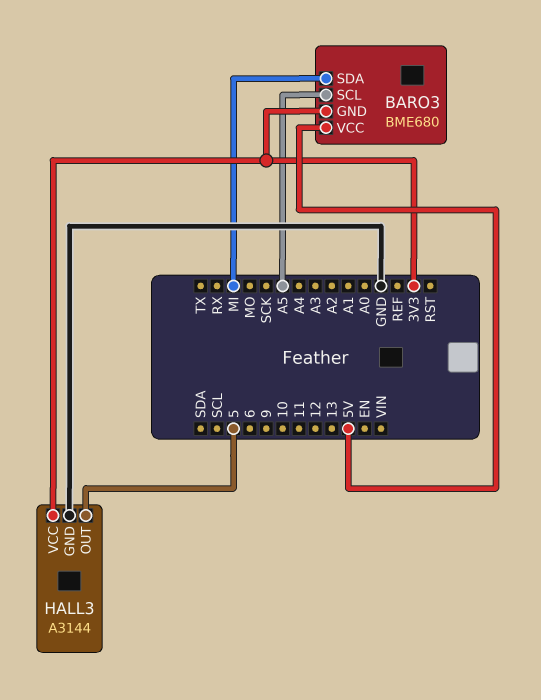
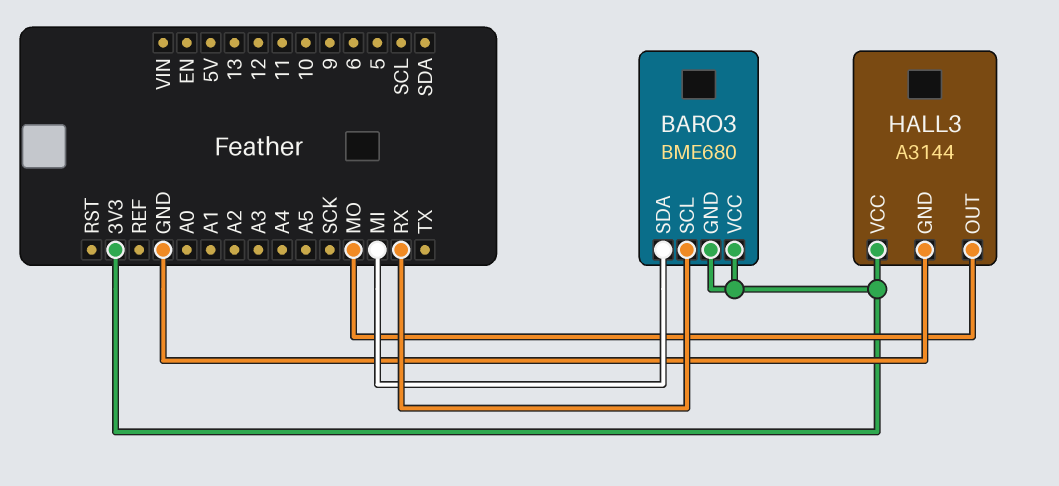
BARO3 pin SCL: A5 -> RX
BARO3 pin VCC: 5V -> 3V3
HALL3 pin OUT: 5 -> MO

